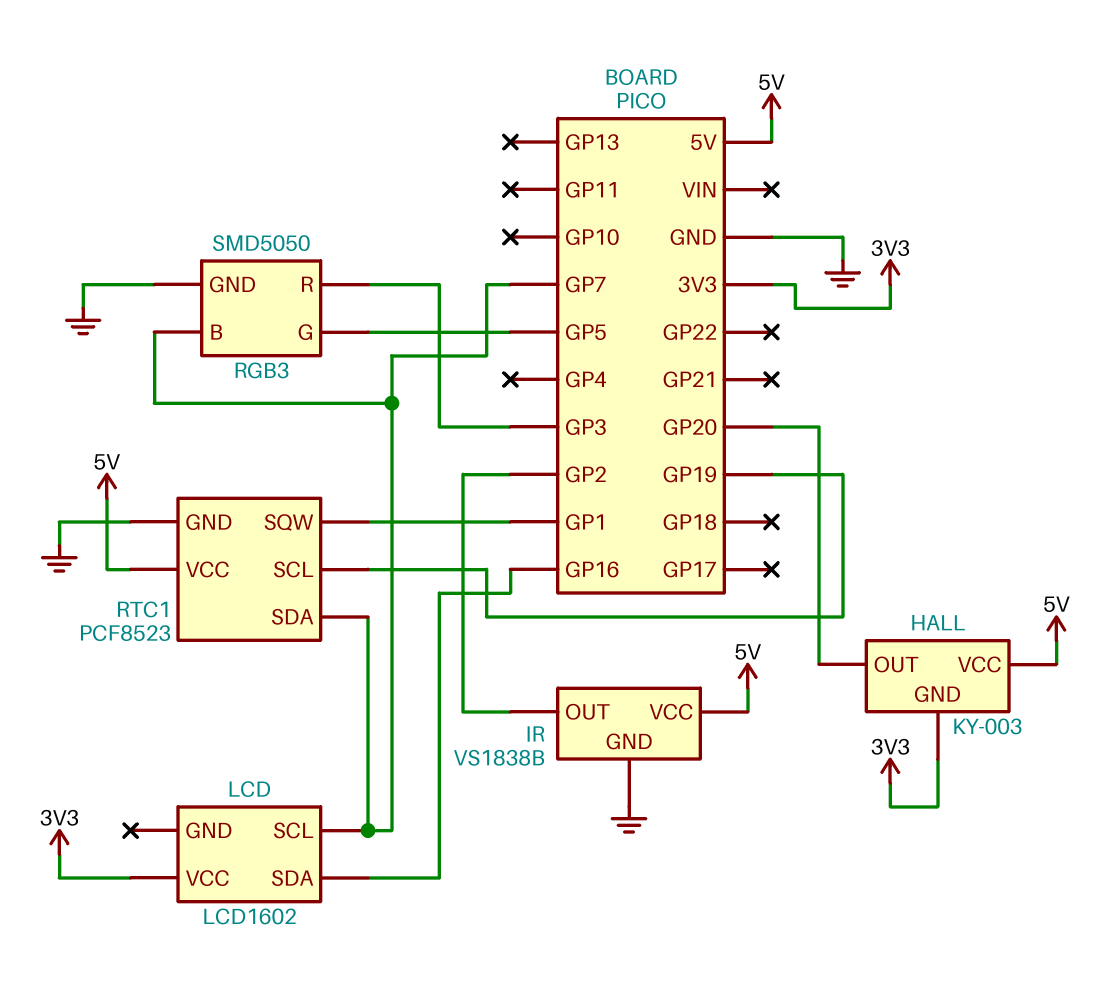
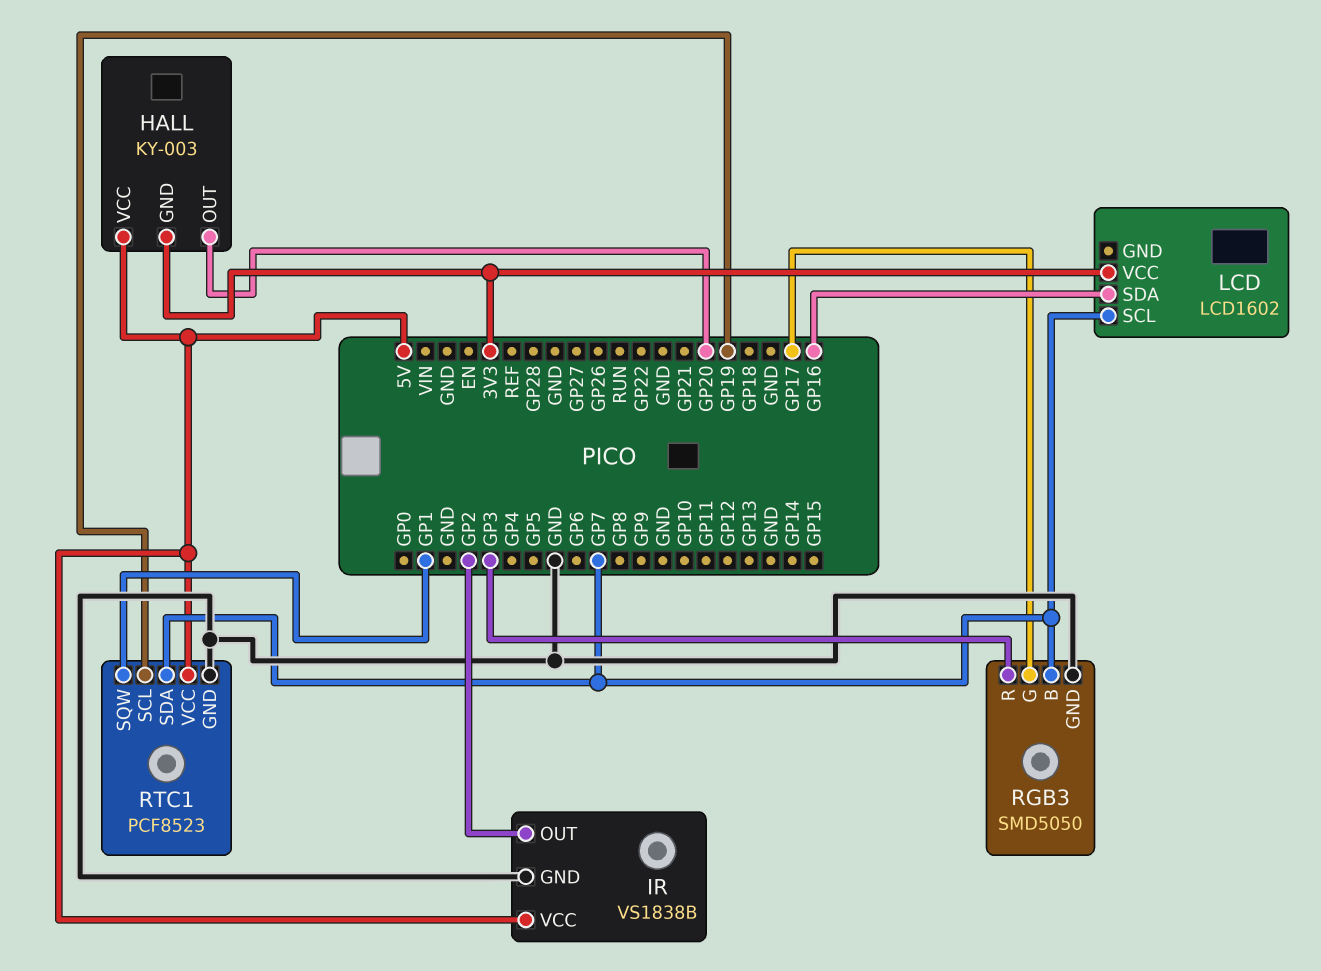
RGB3 pin G: GP5 -> GP17

